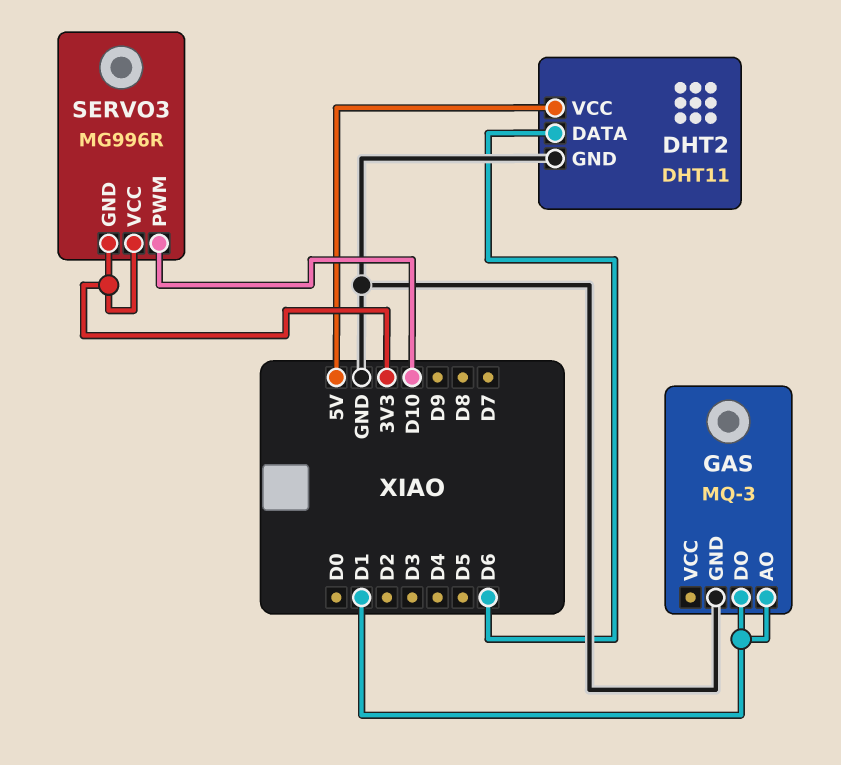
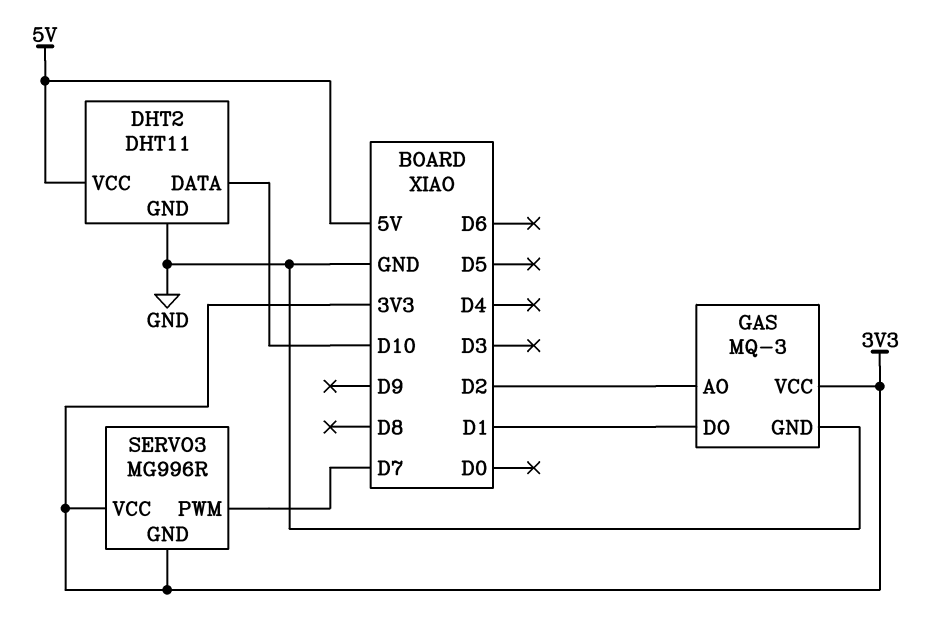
DHT2 pin DATA: D6 -> D10
GAS pin AO: D1 -> D2
GAS pin VCC: none -> 3V3
SERVO3 pin PWM: D10 -> D7

